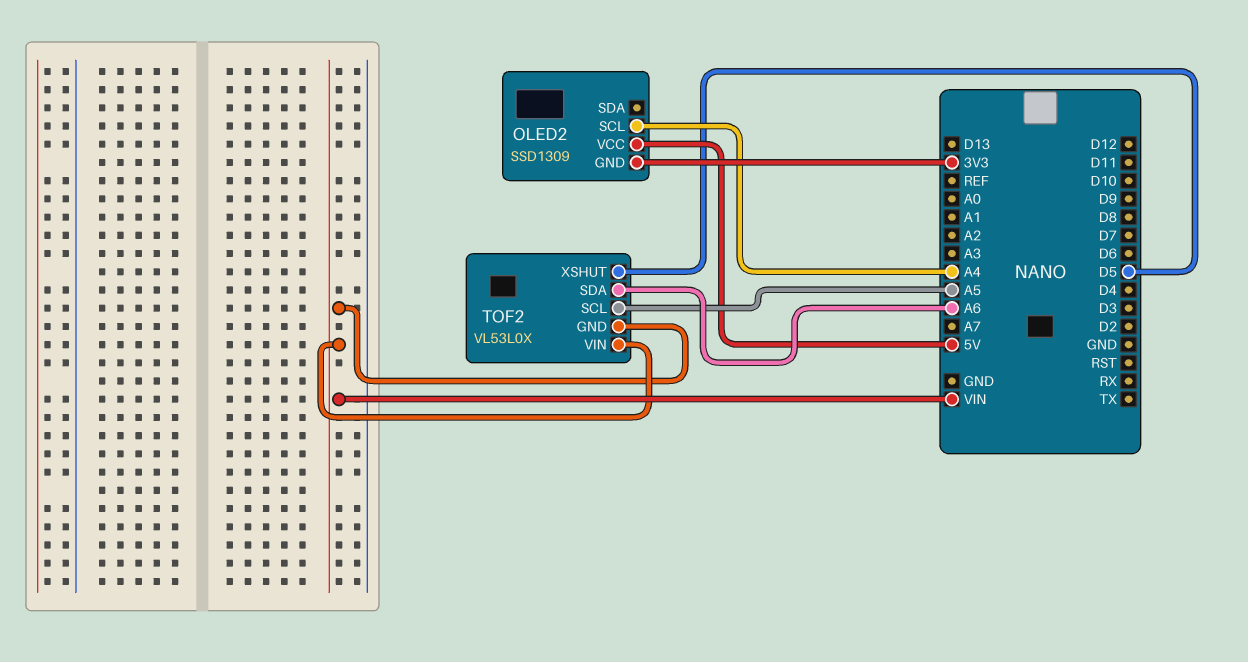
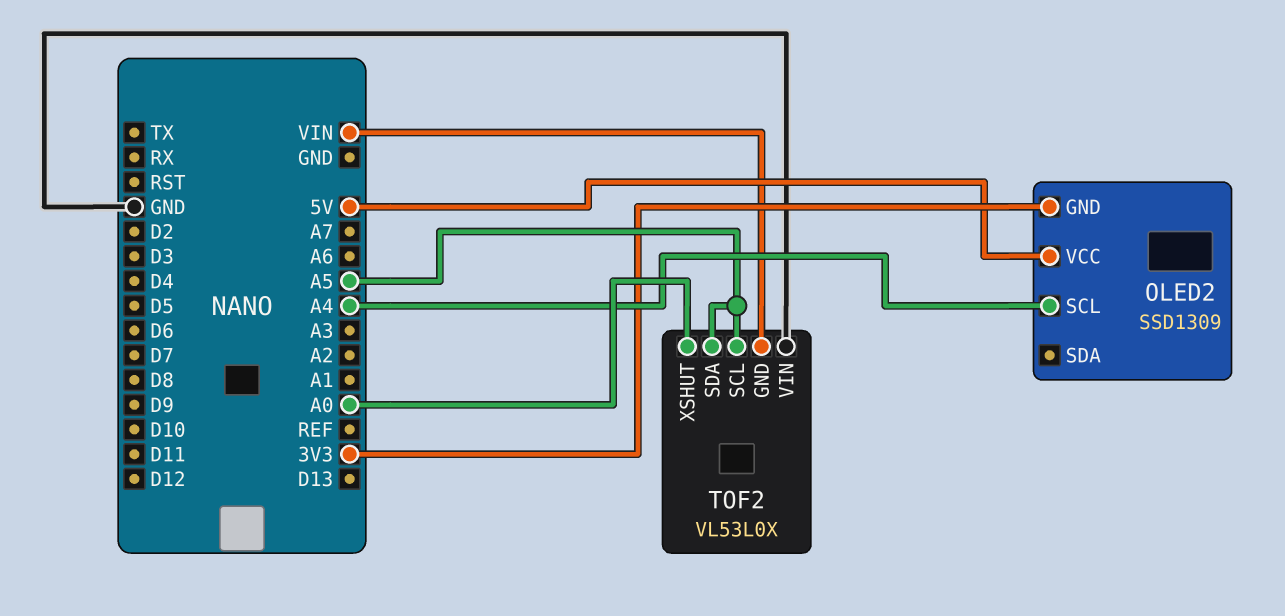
TOF2 pin SDA: A6 -> A5
TOF2 pin VIN: VIN -> GND
TOF2 pin XSHUT: D5 -> A0

